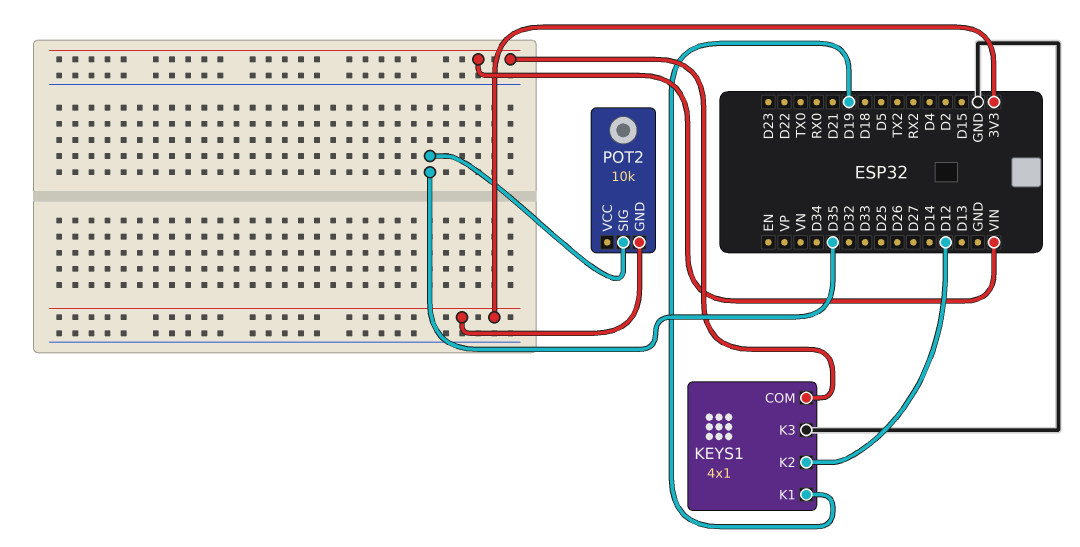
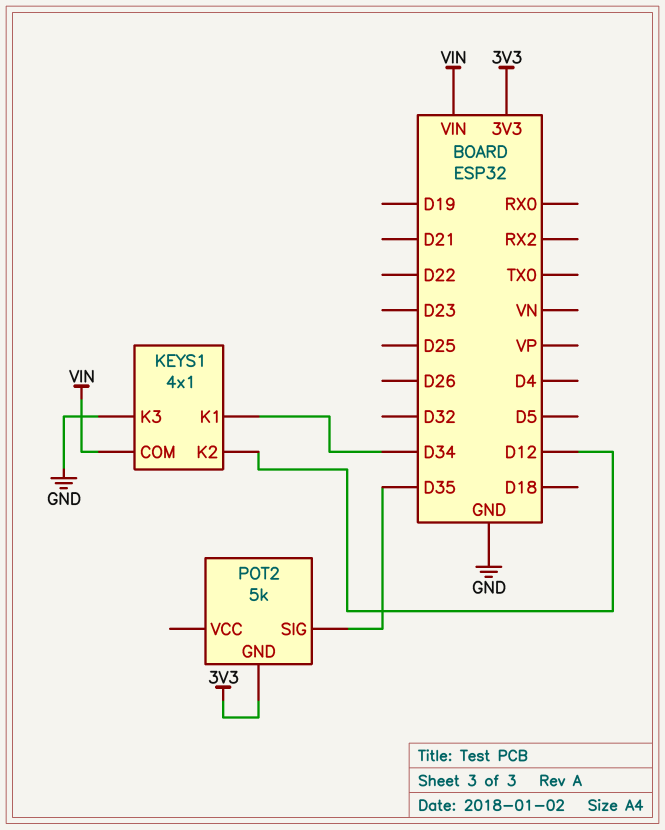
KEYS1 pin K1: D19 -> D34
POT2: 10k -> 5k

